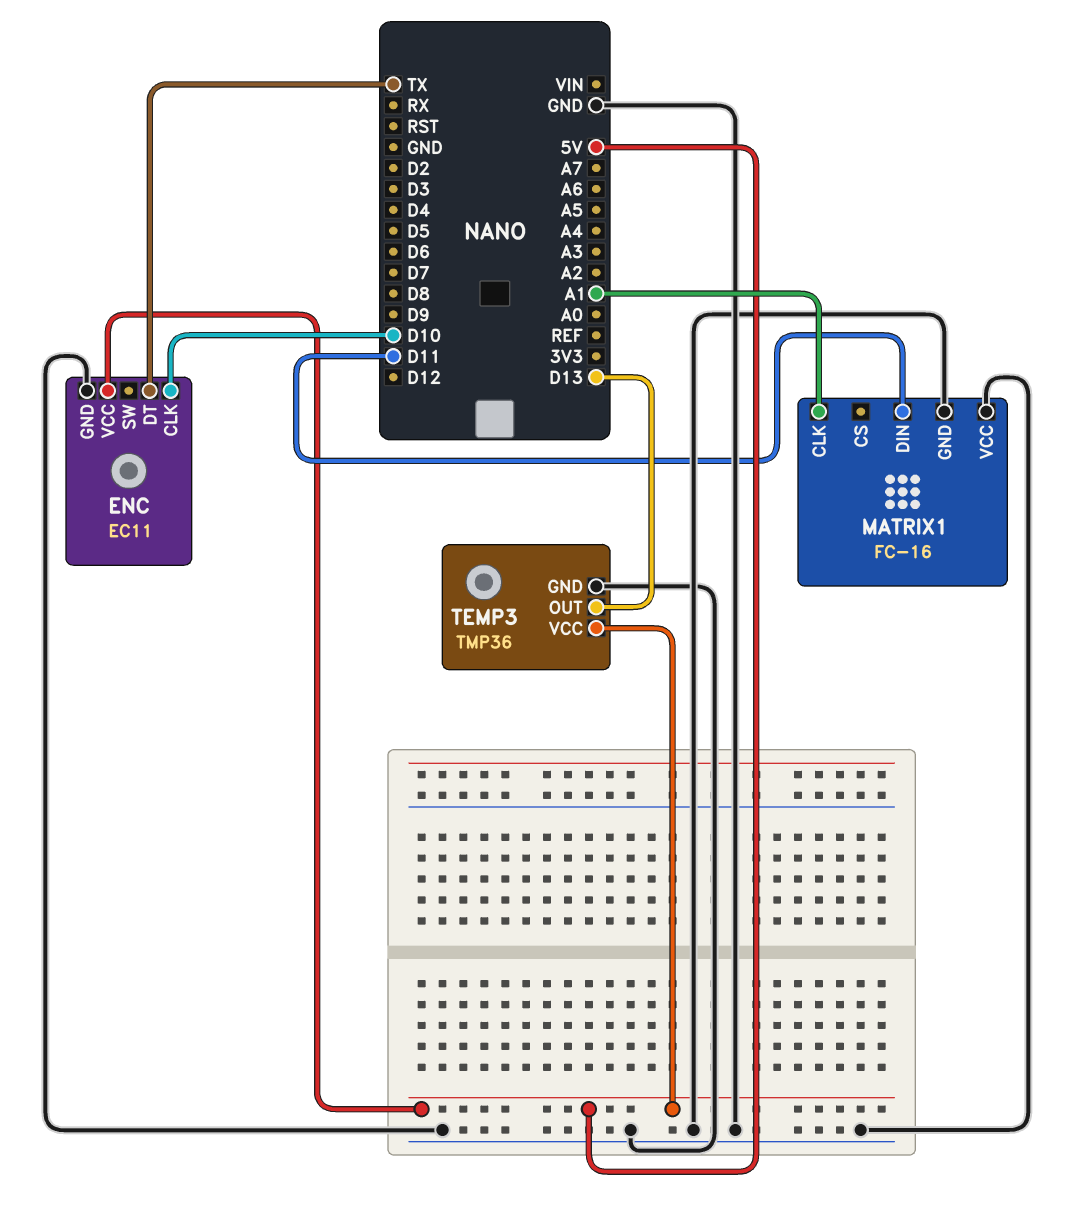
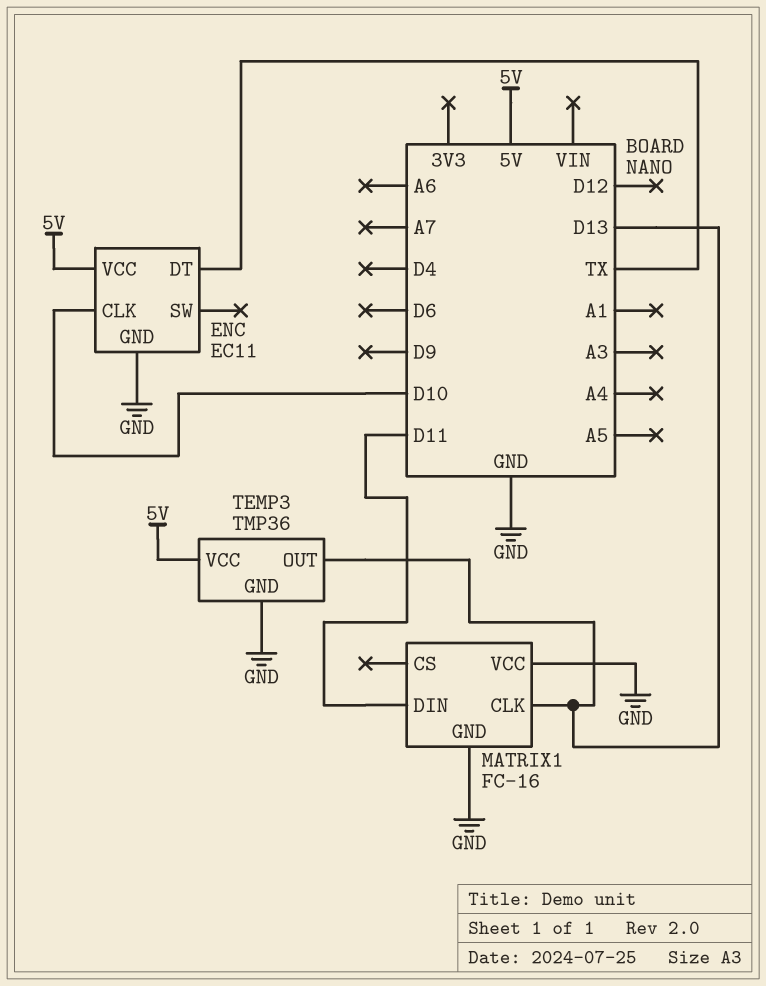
MATRIX1 pin CLK: A1 -> D13

